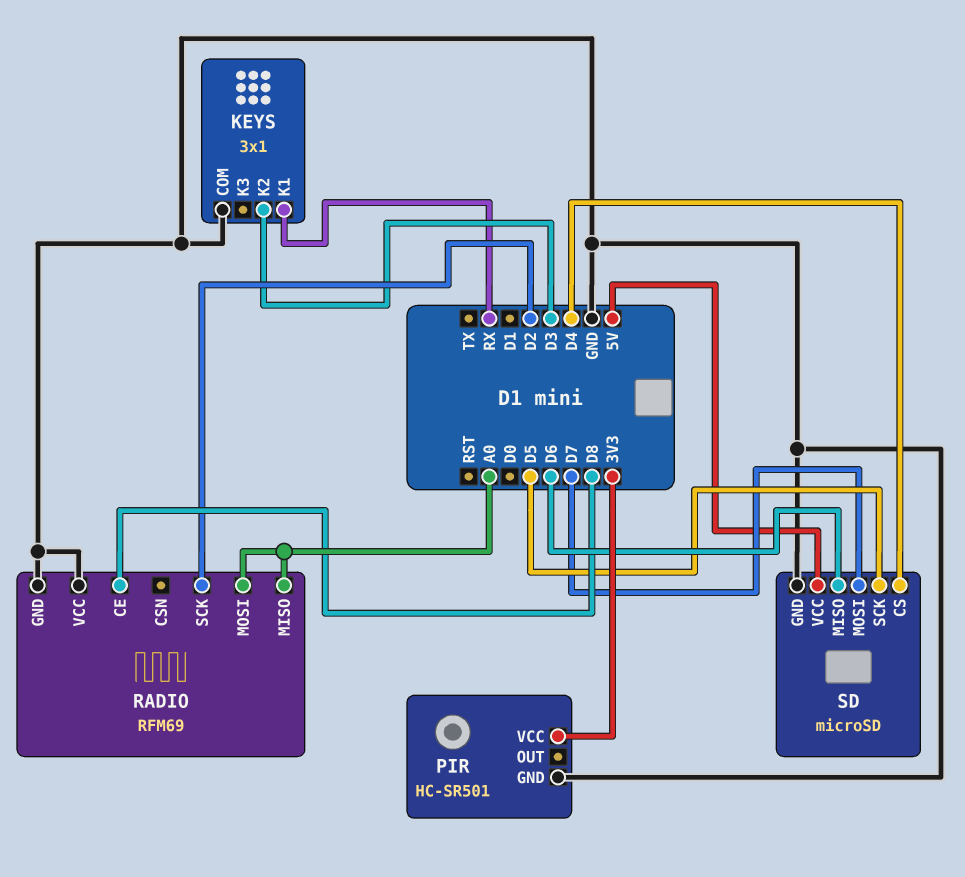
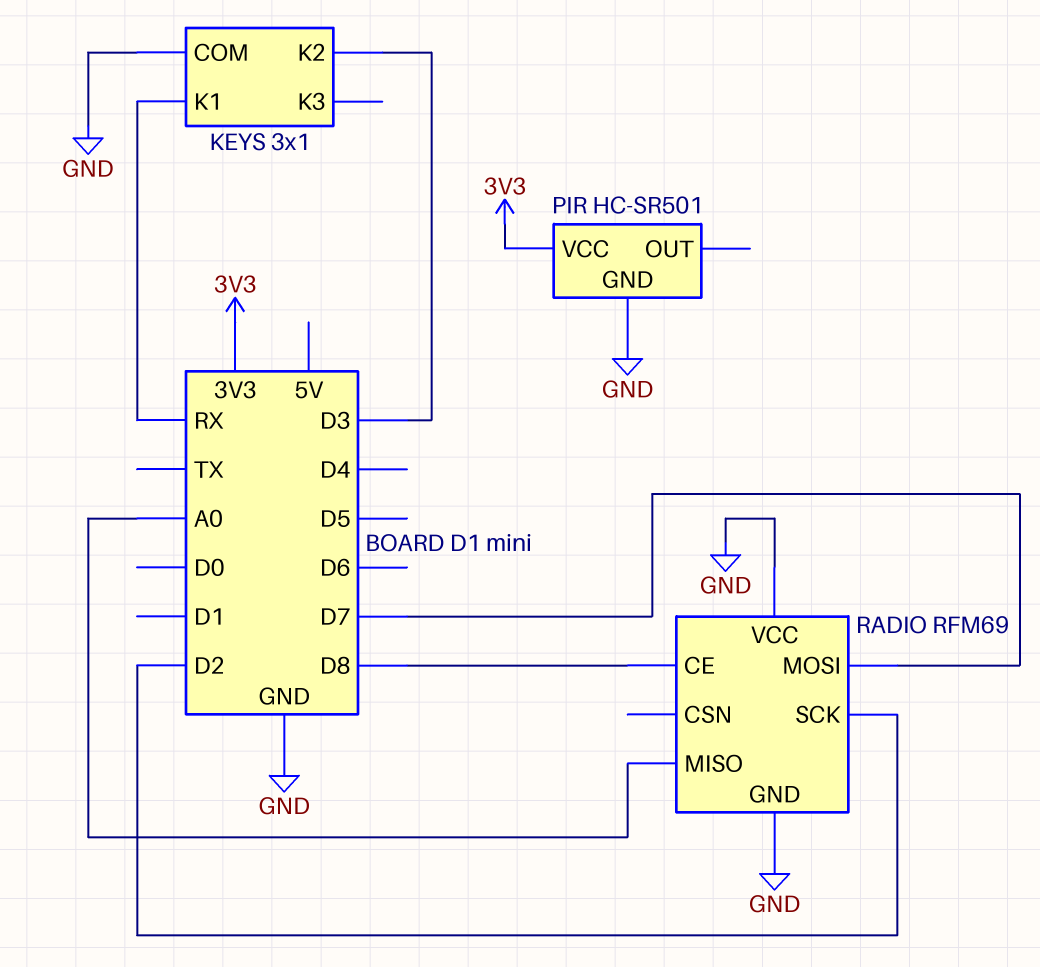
RADIO pin MOSI: A0 -> D7
SD: microSD -> none
SD pin CS: D4 -> none
SD pin GND: GND -> none
SD pin MISO: D6 -> none
SD pin MOSI: D7 -> none
SD pin SCK: D5 -> none
SD pin VCC: 5V -> none

